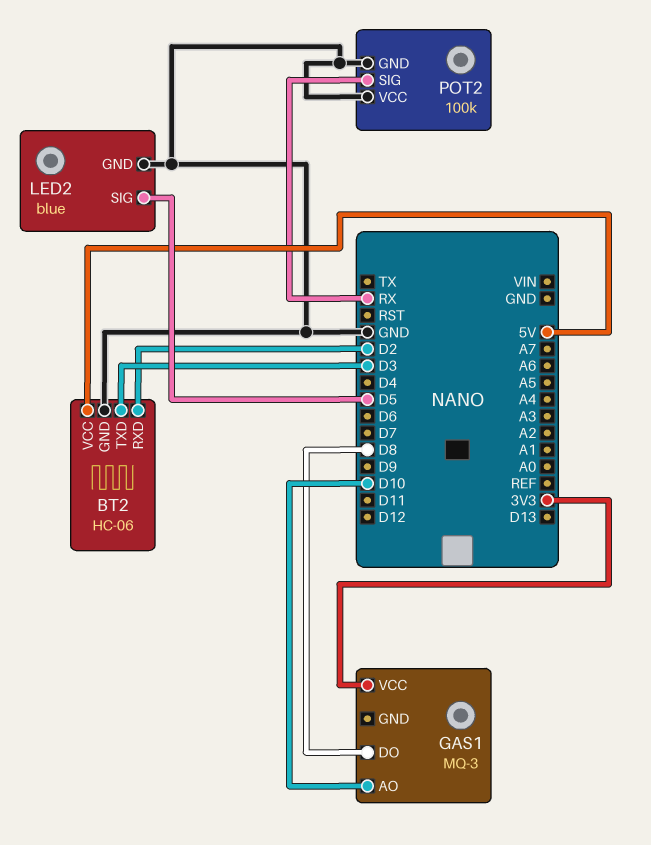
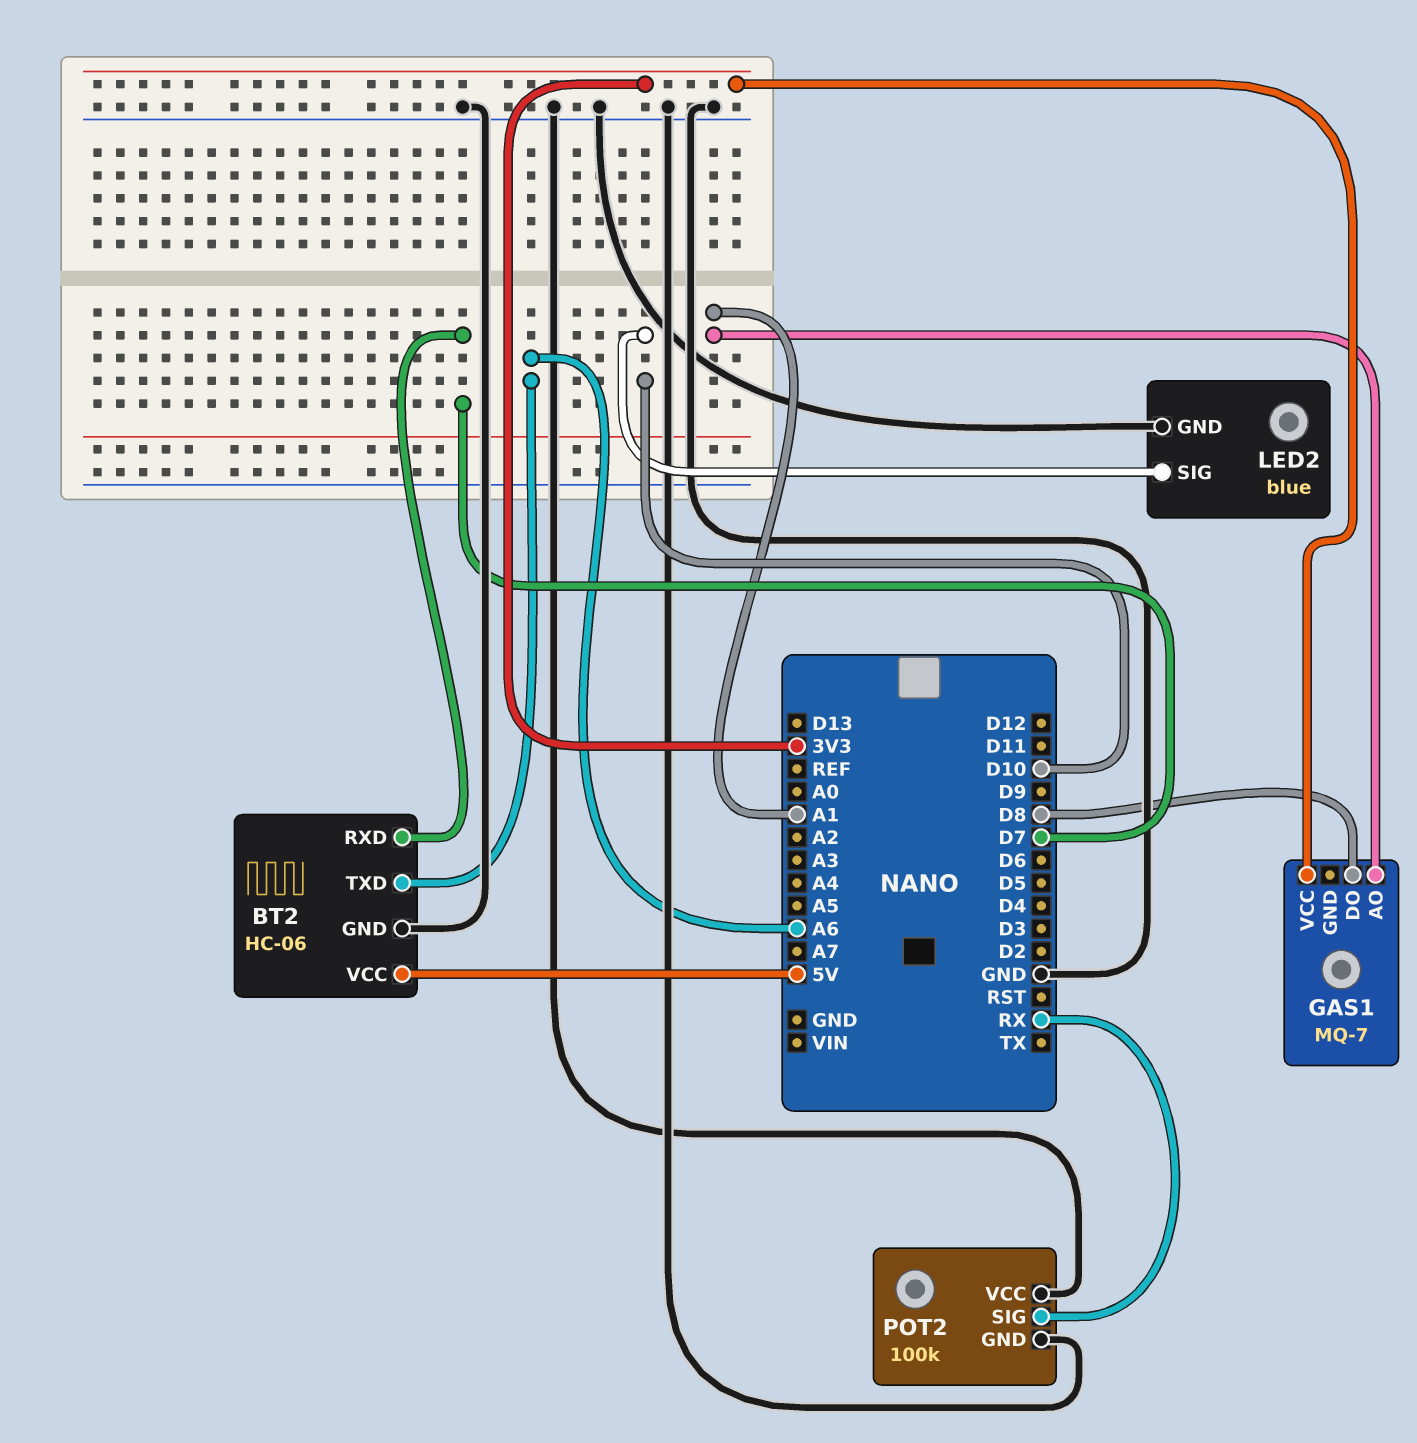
BT2 pin RXD: D2 -> D7
BT2 pin TXD: D3 -> A6
GAS1: MQ-3 -> MQ-7
GAS1 pin AO: D10 -> A1
LED2 pin SIG: D5 -> D10

